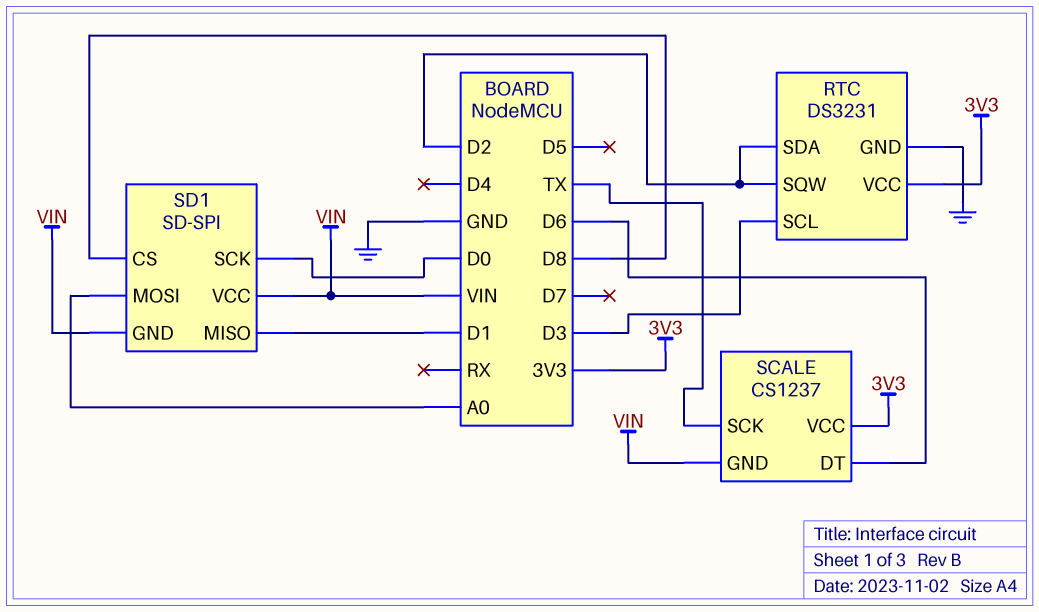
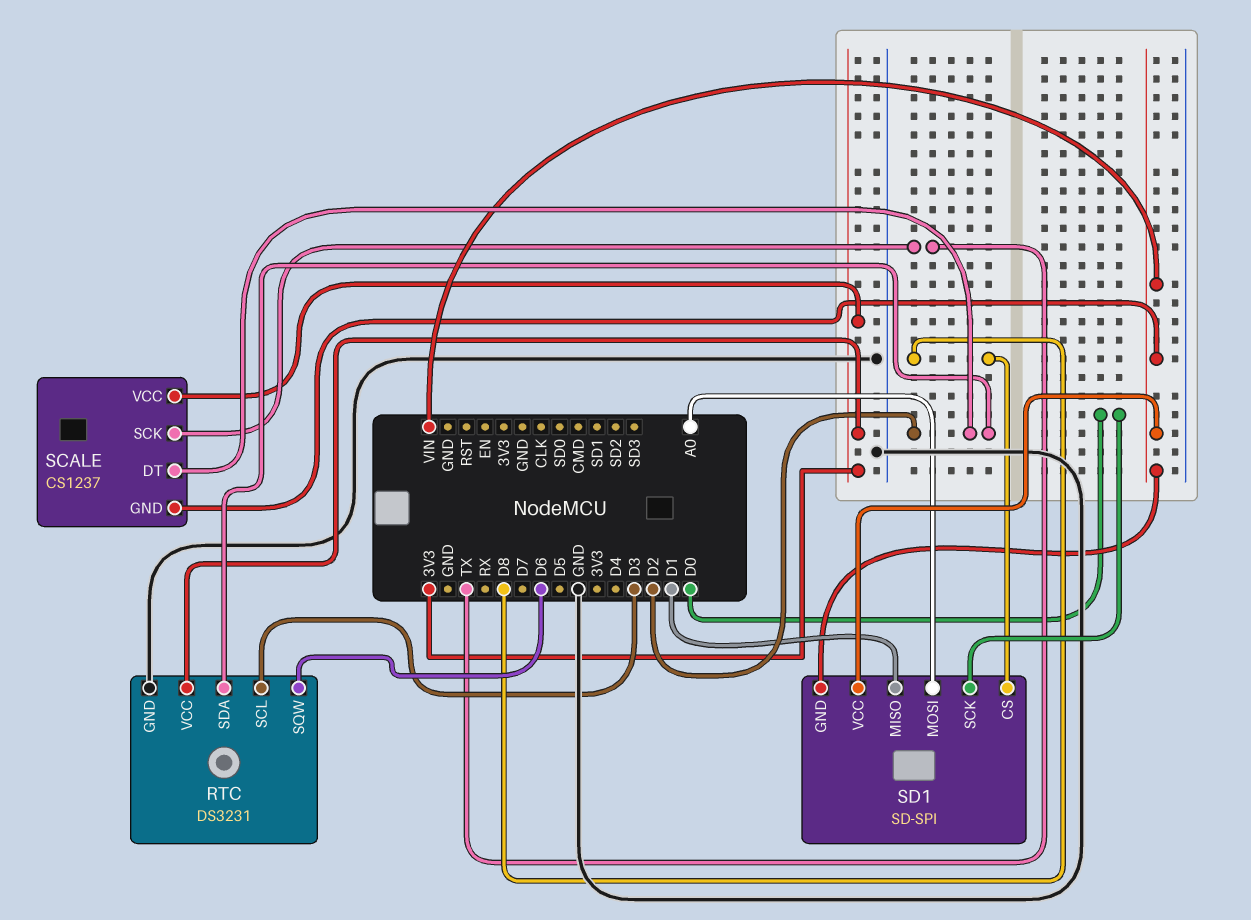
RTC pin SQW: D2 -> D6
SCALE pin DT: D6 -> D2

